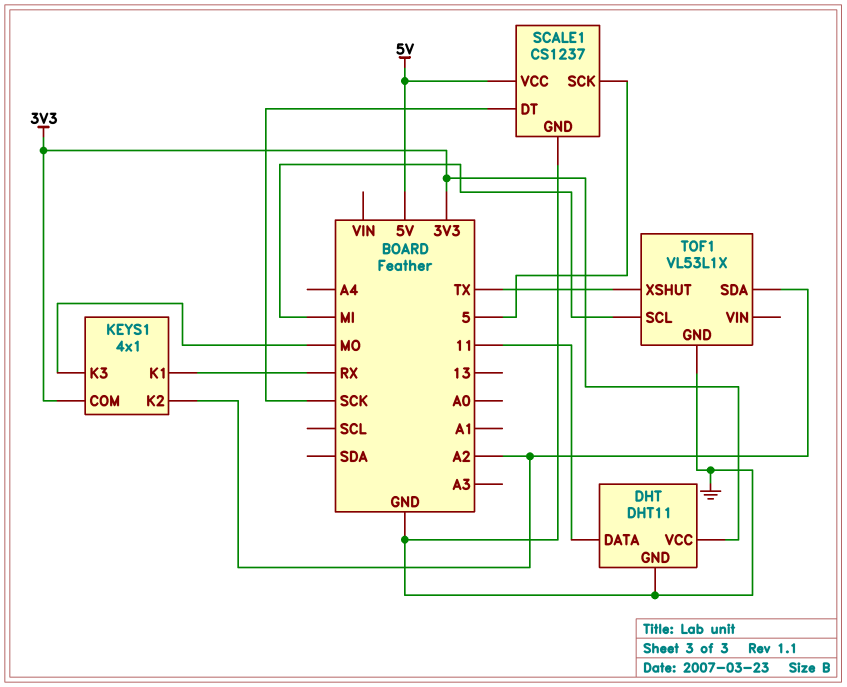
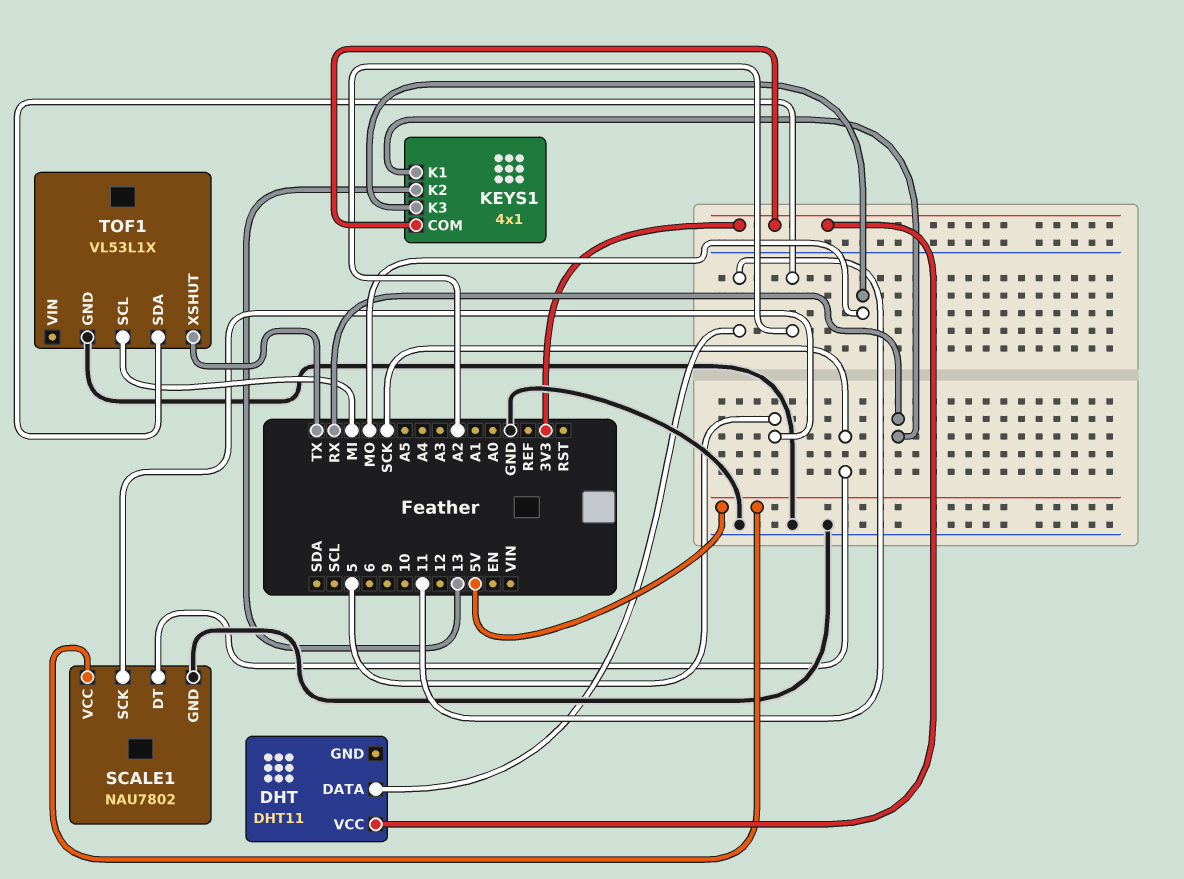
DHT pin GND: GND -> none
KEYS1 pin K2: A2 -> 13
SCALE1: CS1237 -> NAU7802

